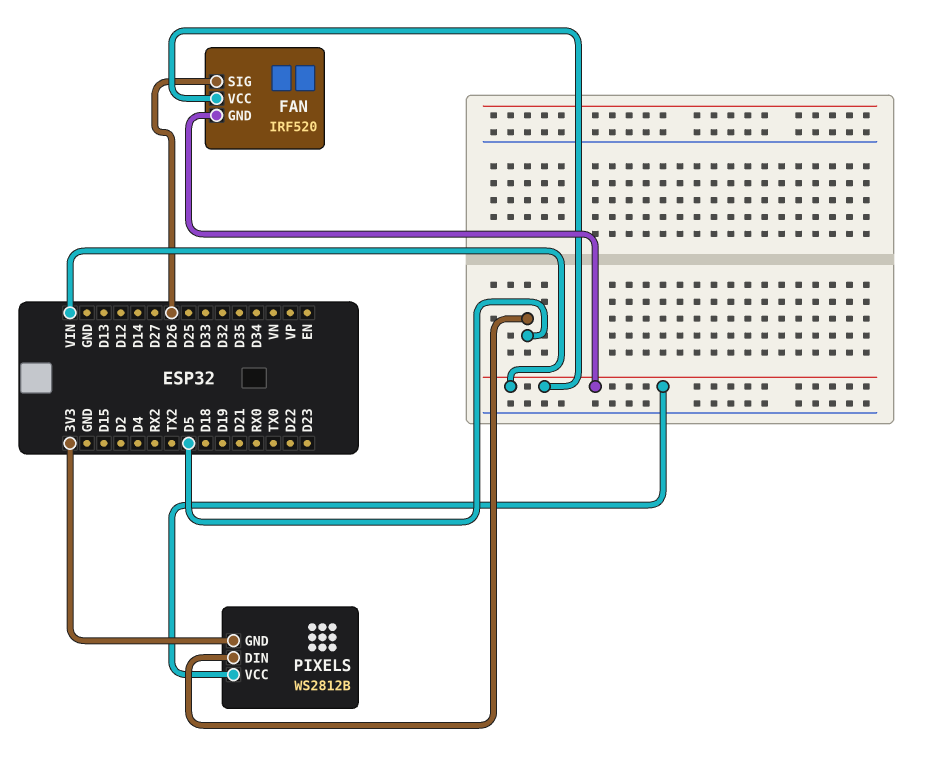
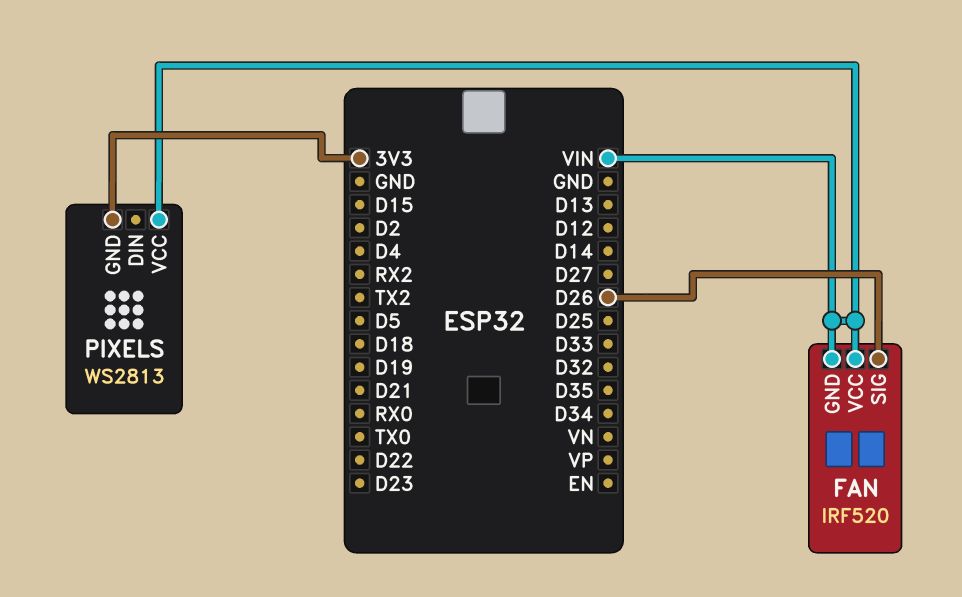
PIXELS: WS2812B -> WS2813
PIXELS pin DIN: D5 -> none

